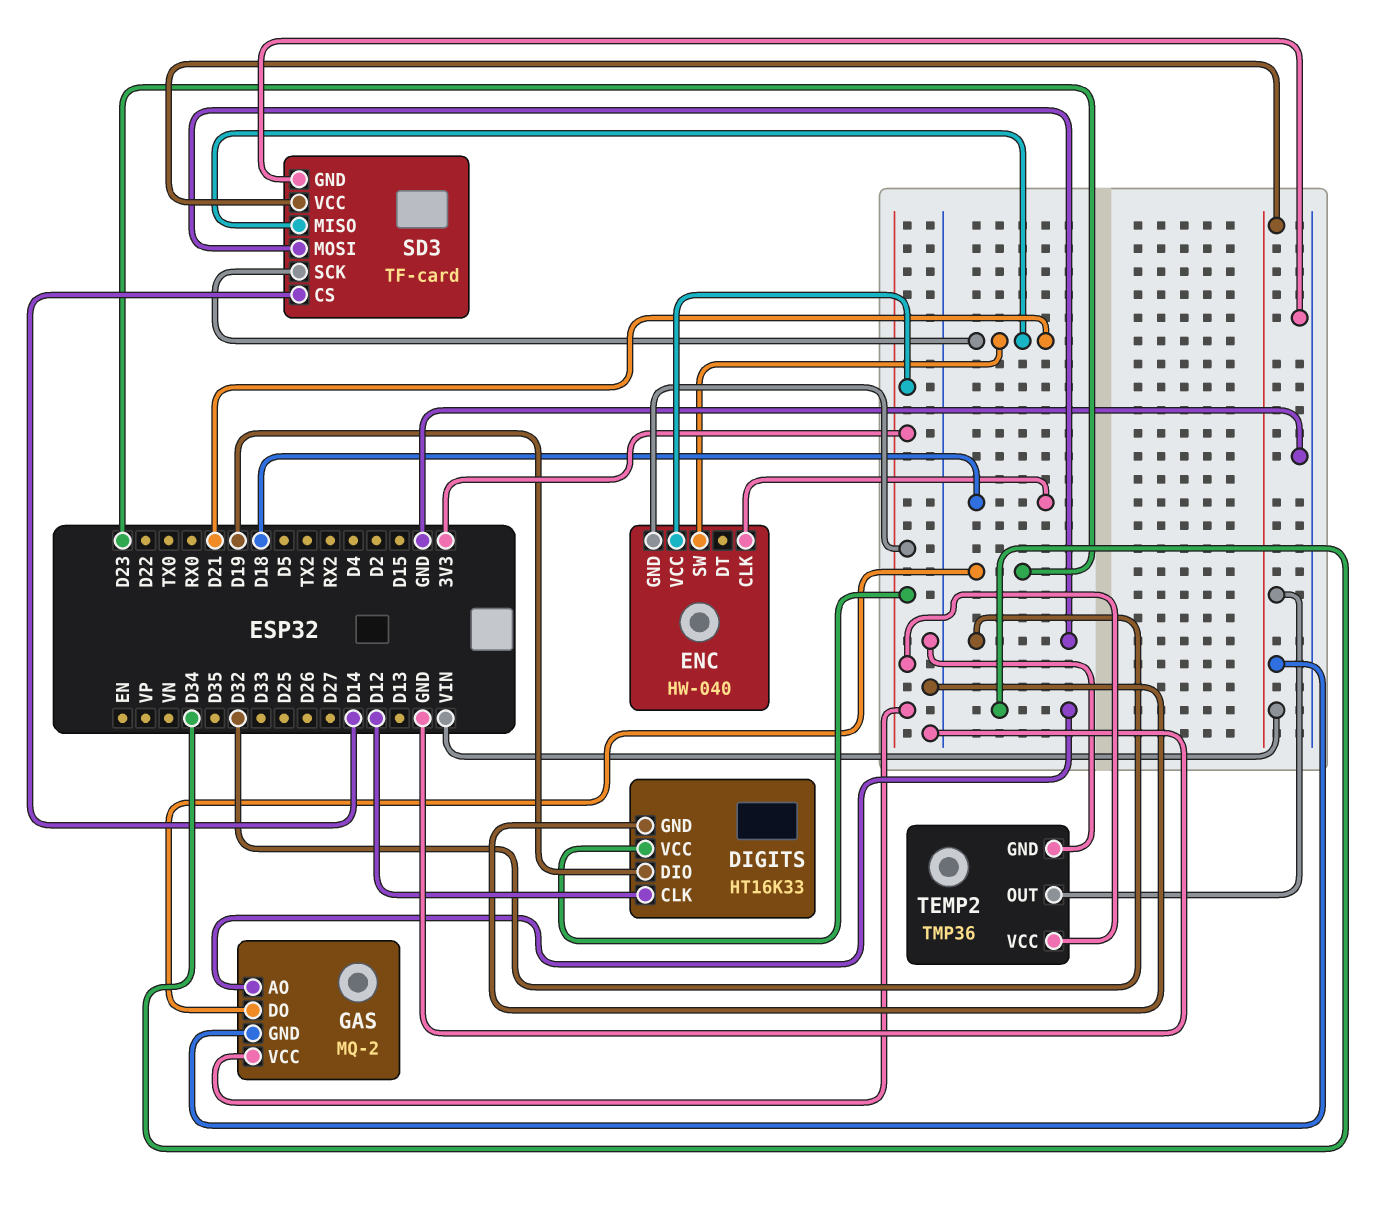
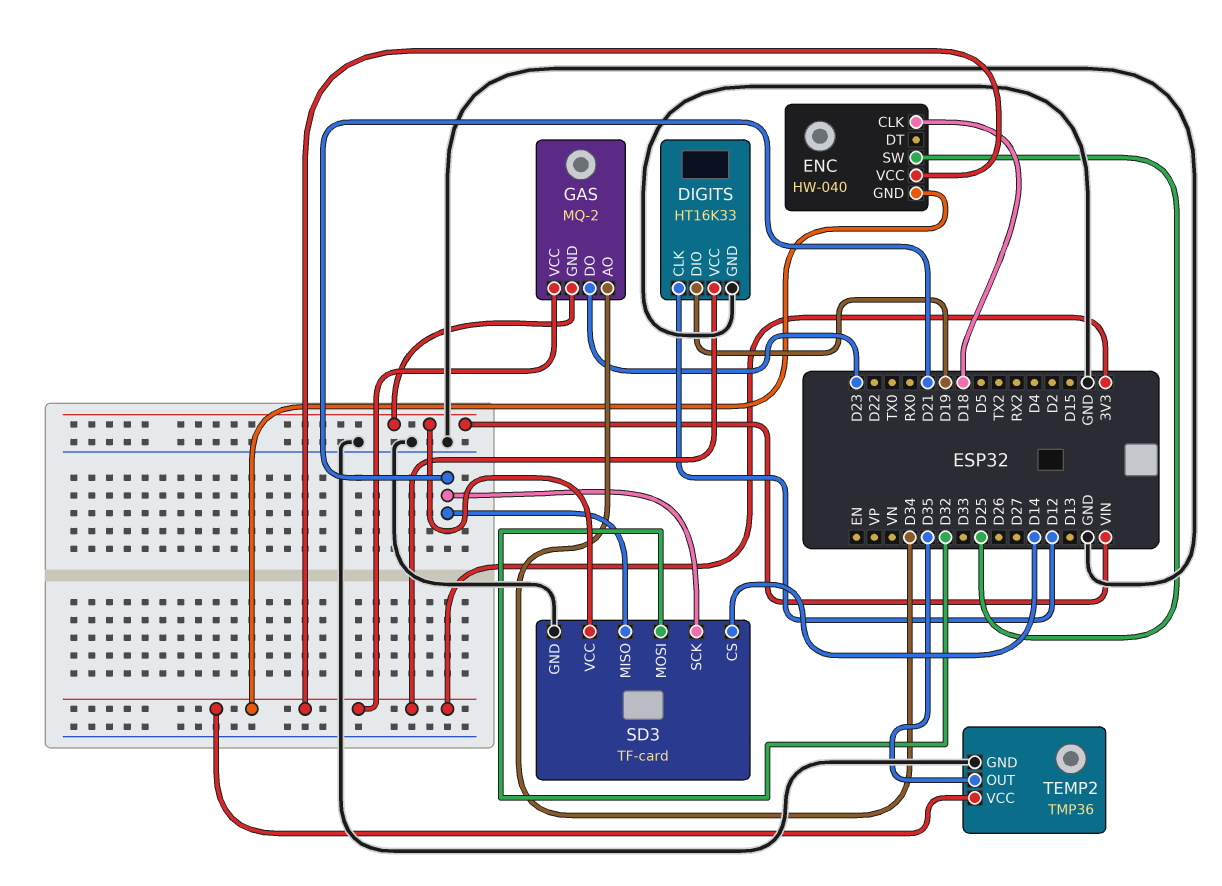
ENC pin SW: D21 -> D25
TEMP2 pin OUT: VIN -> D35

